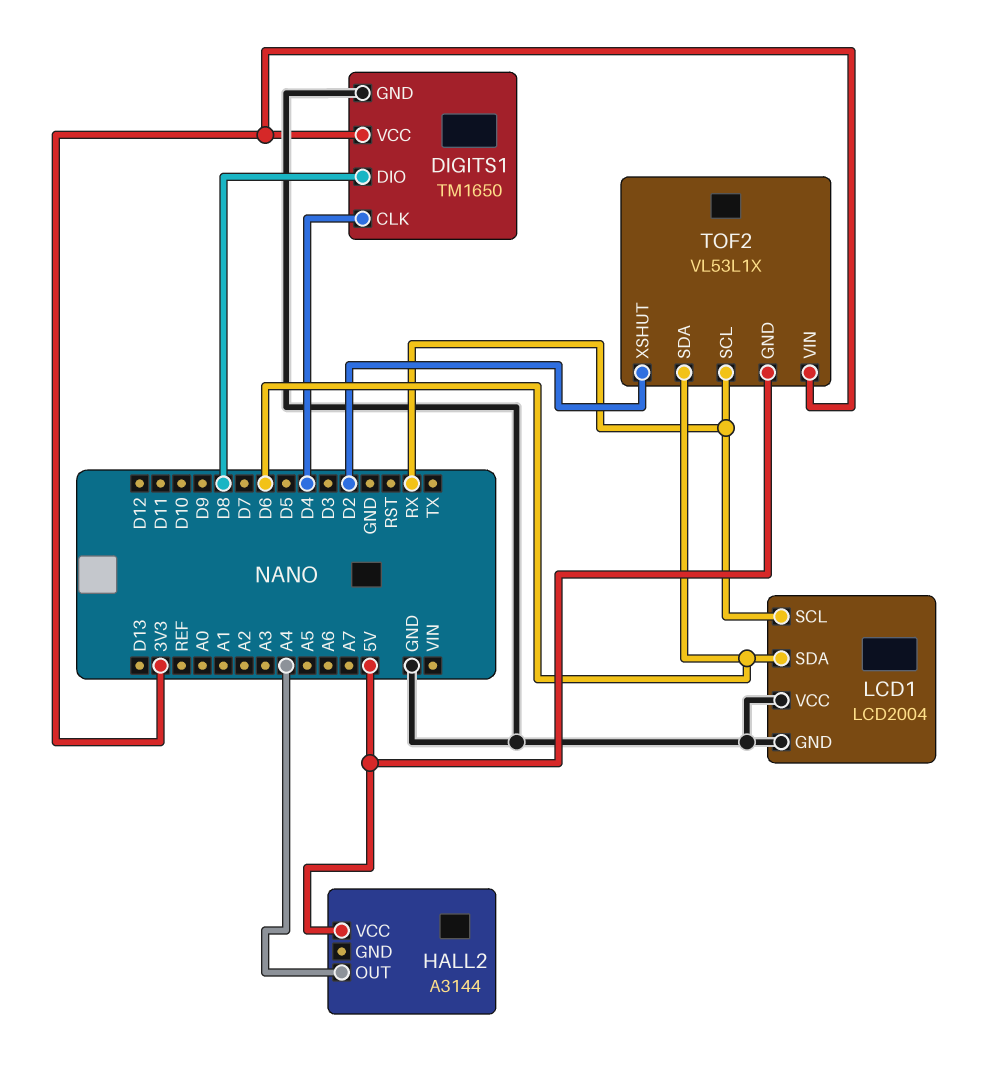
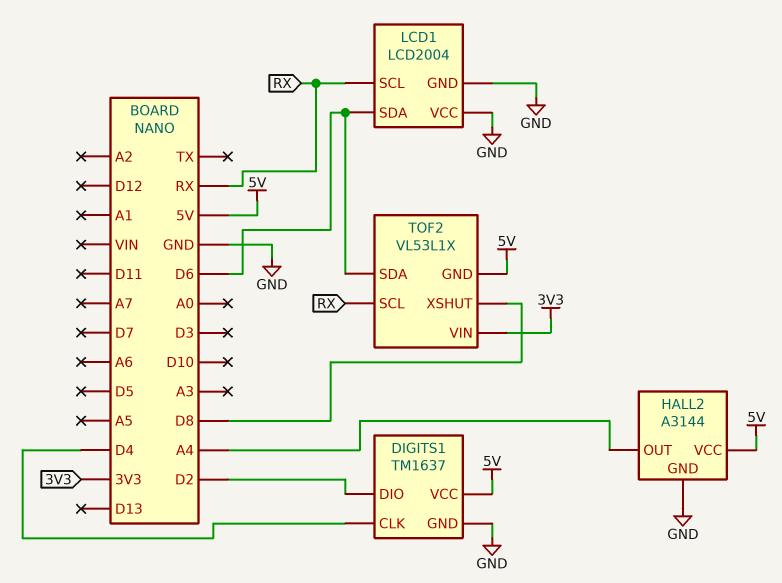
DIGITS1: TM1650 -> TM1637
DIGITS1 pin DIO: D8 -> D2
DIGITS1 pin VCC: 3V3 -> 5V
HALL2 pin GND: none -> GND
TOF2 pin XSHUT: D2 -> D8

